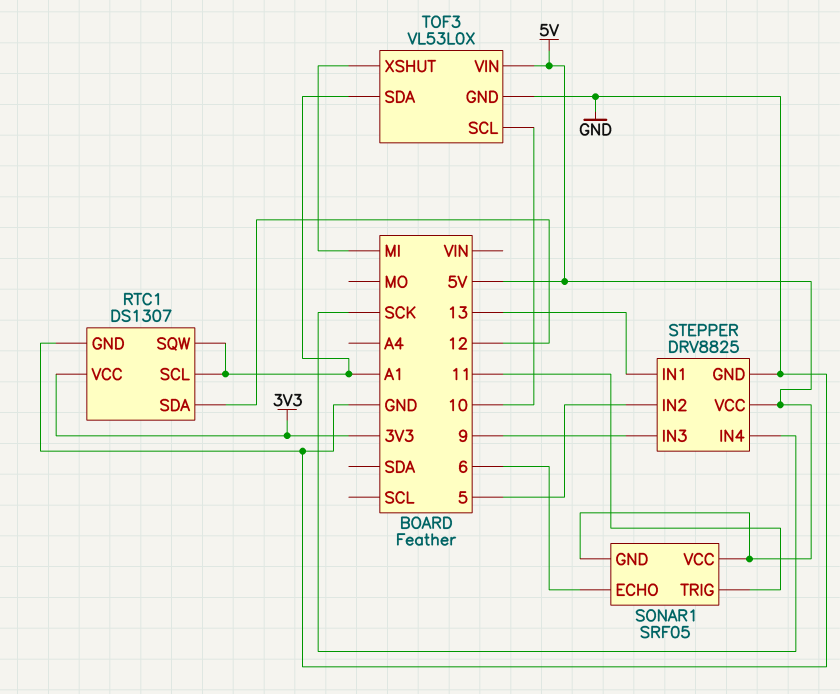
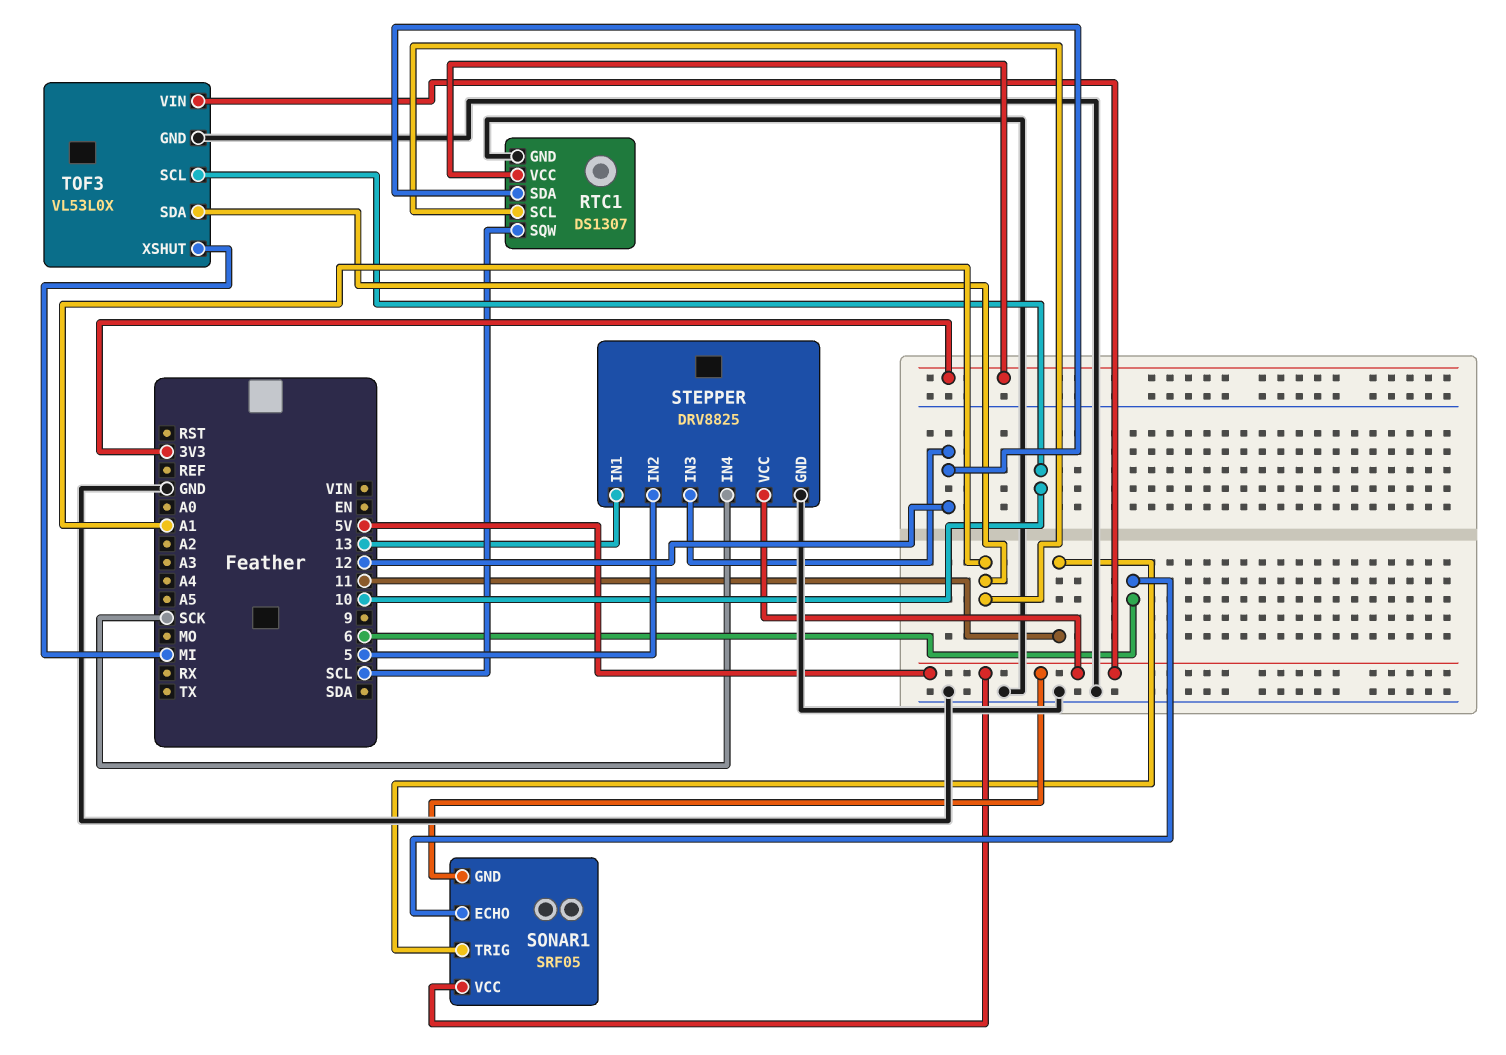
RTC1 pin SQW: A1 -> SCL
STEPPER pin IN3: 9 -> 12

